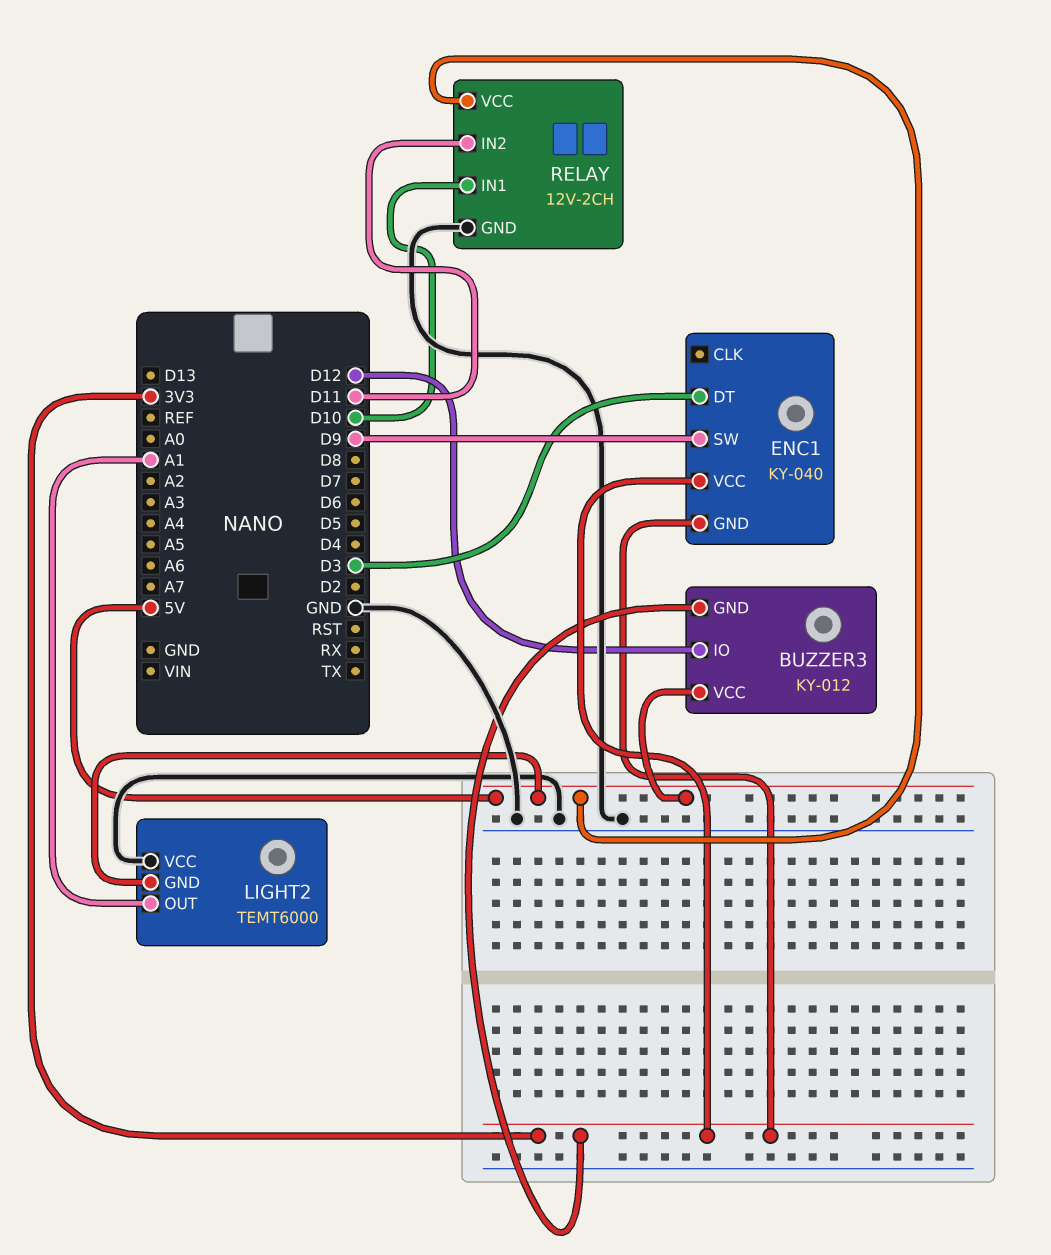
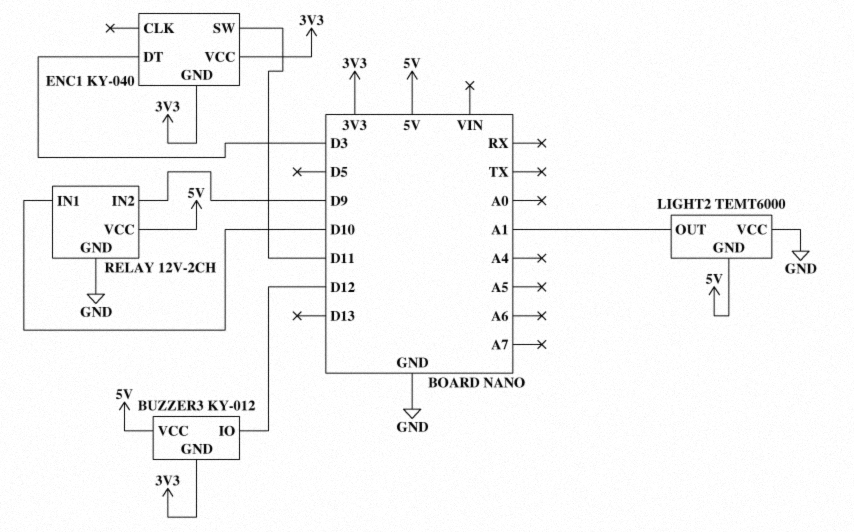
ENC1 pin SW: D9 -> D11
RELAY pin IN2: D11 -> D9

